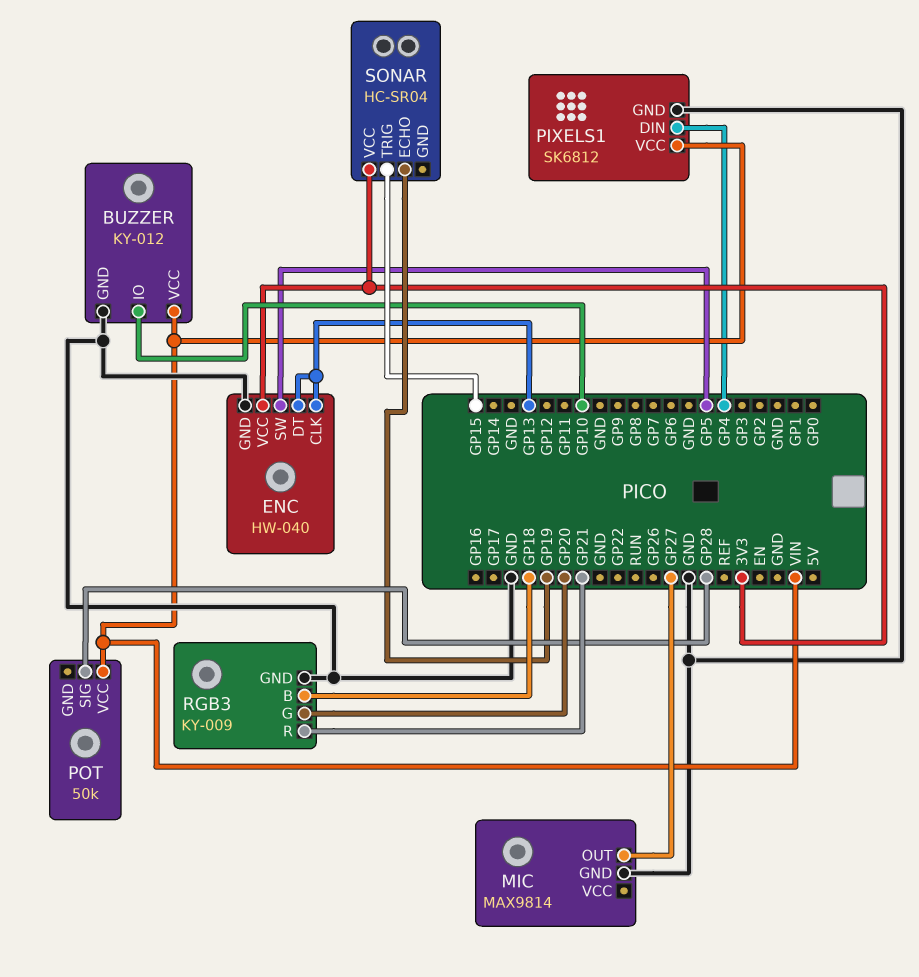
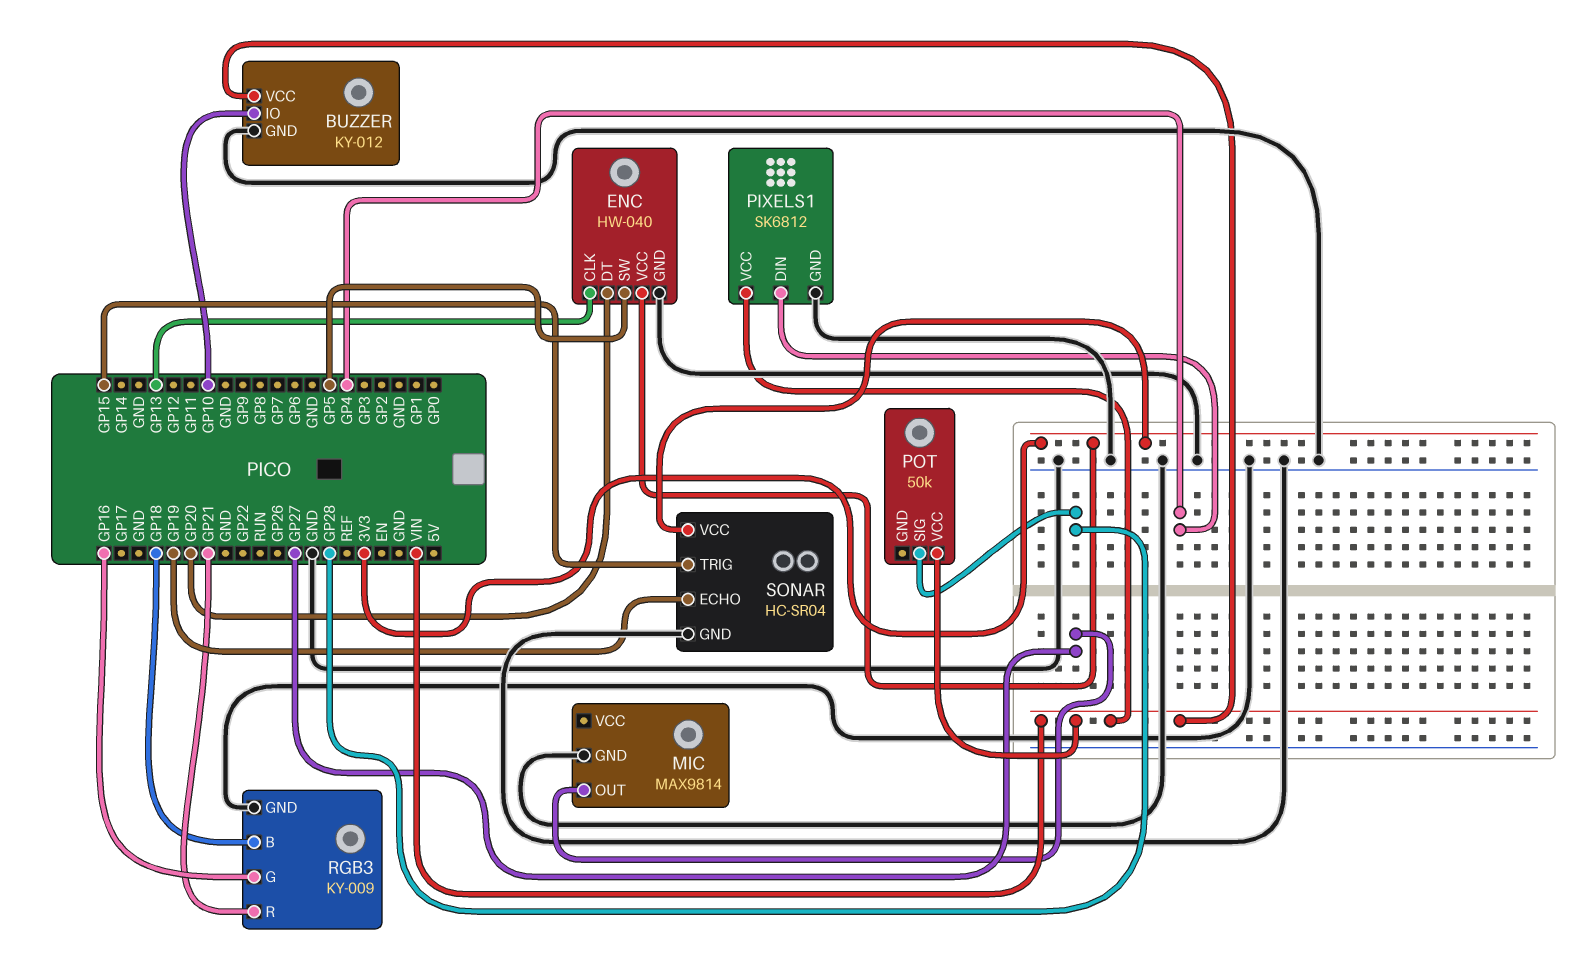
ENC pin DT: GP13 -> GP20
RGB3 pin G: GP20 -> GP16
SONAR pin GND: none -> GND

